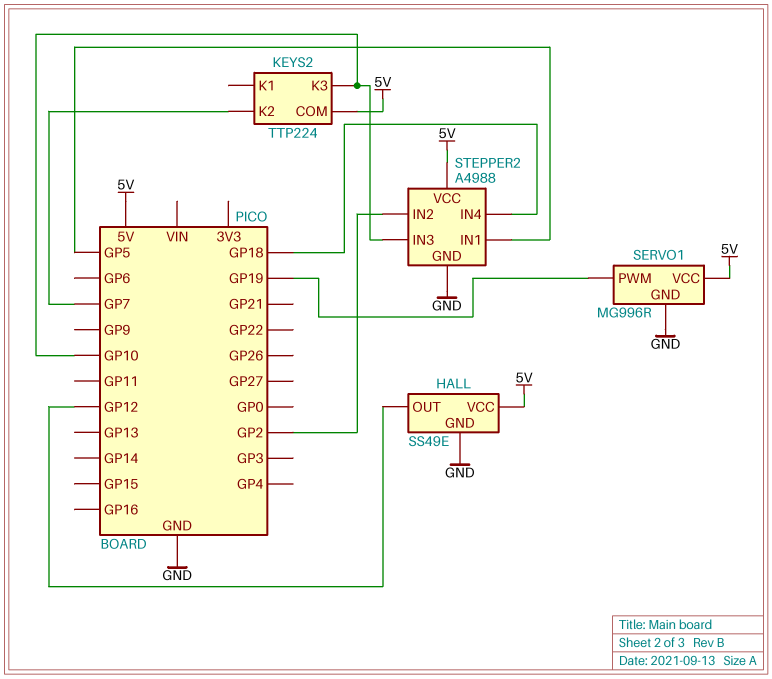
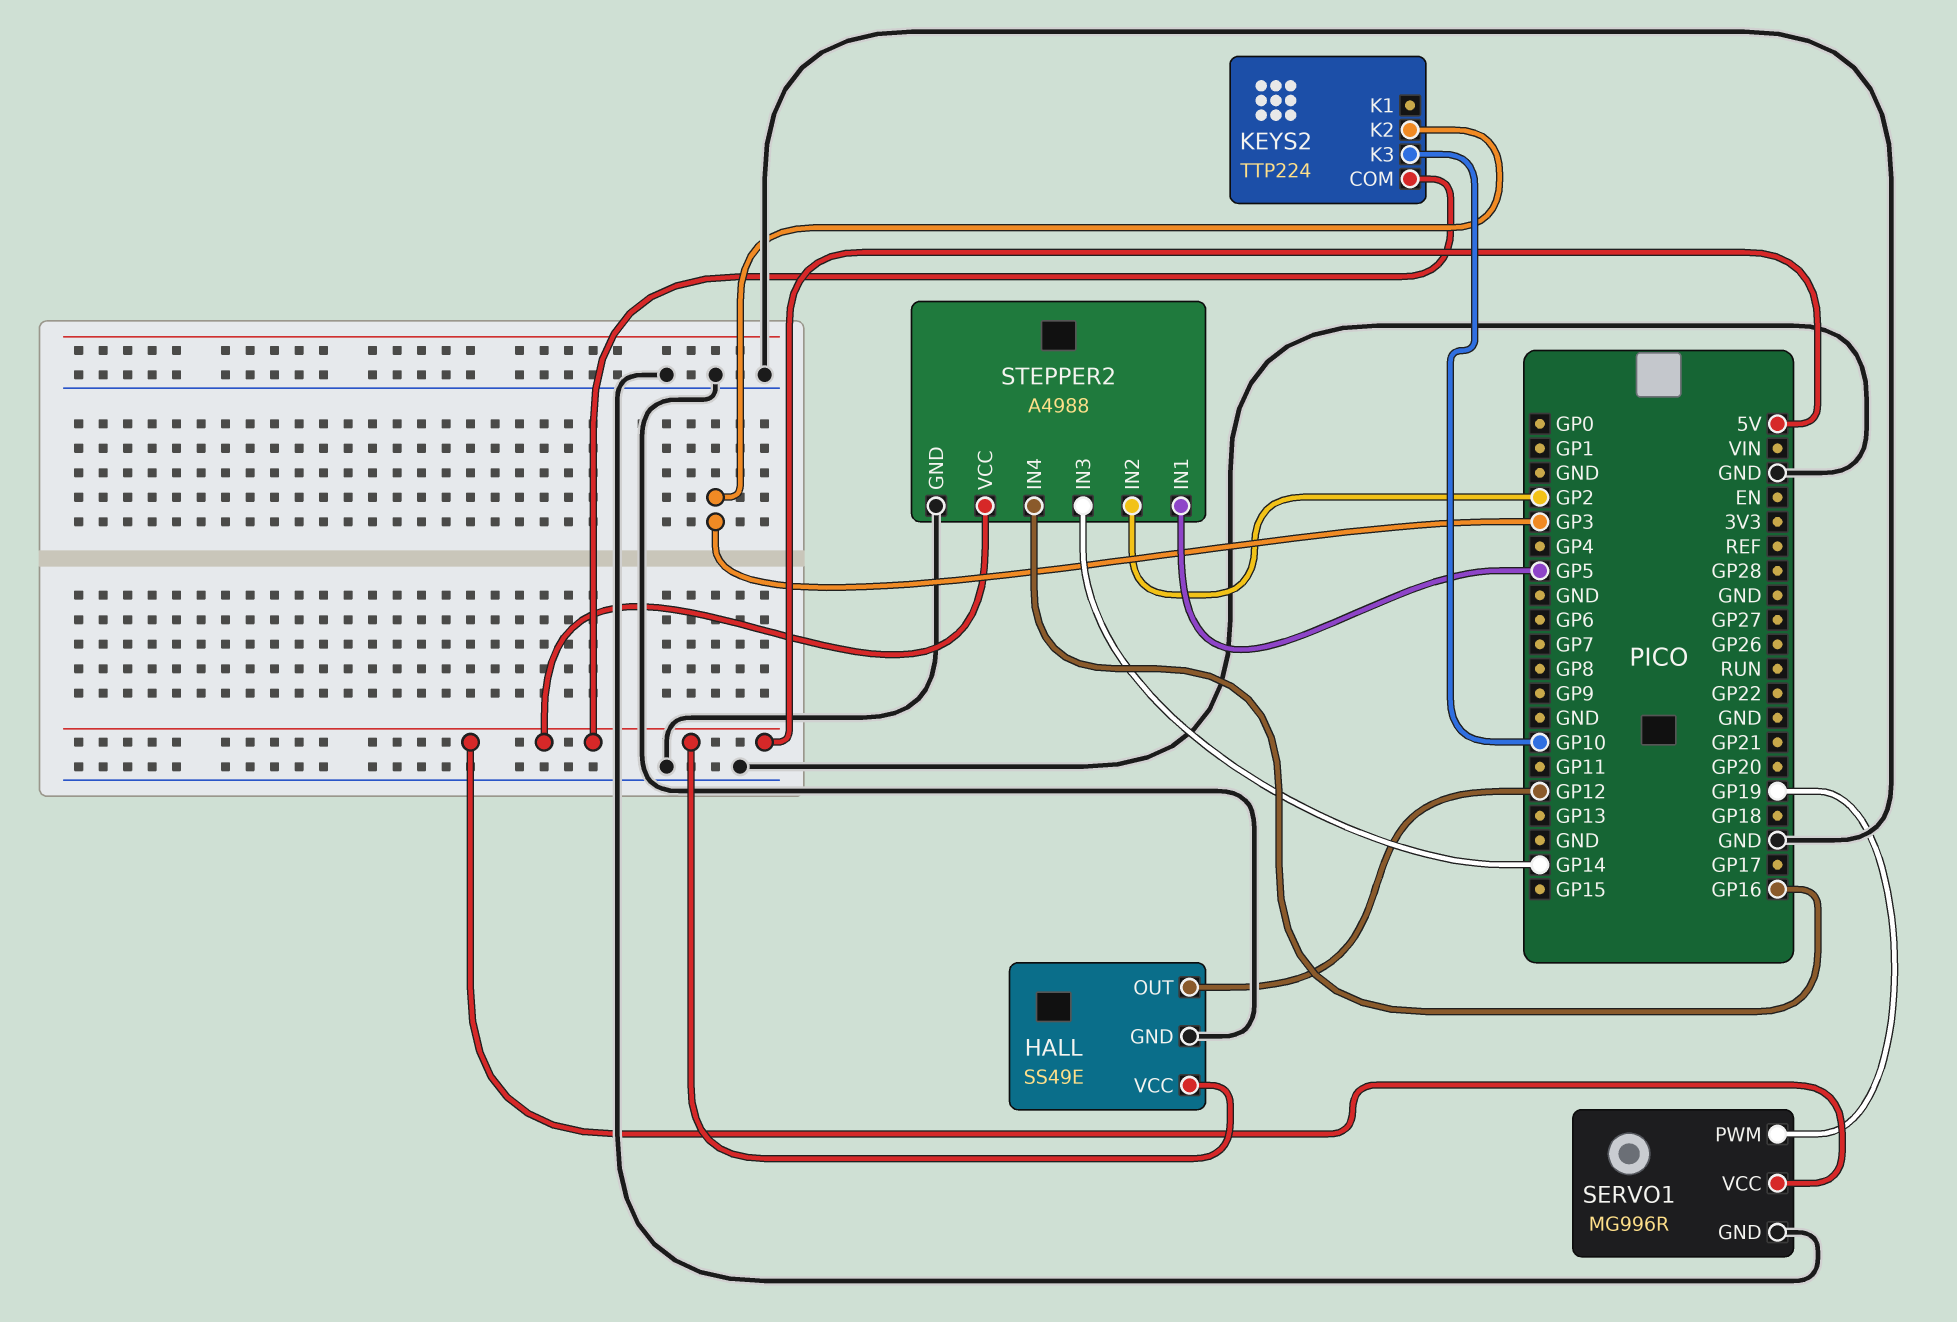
KEYS2 pin K2: GP7 -> GP3
STEPPER2 pin IN3: GP10 -> GP14
STEPPER2 pin IN4: GP18 -> GP16

